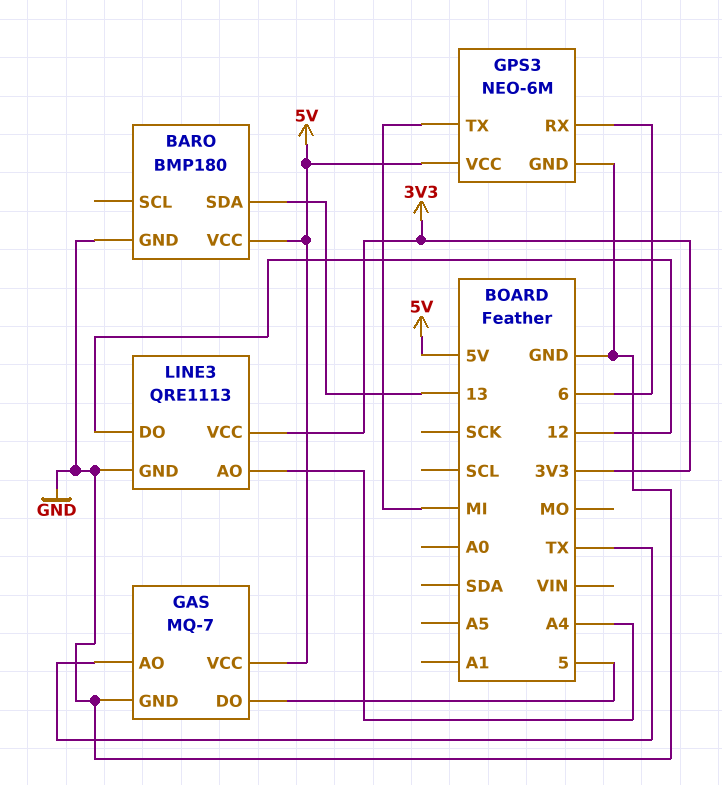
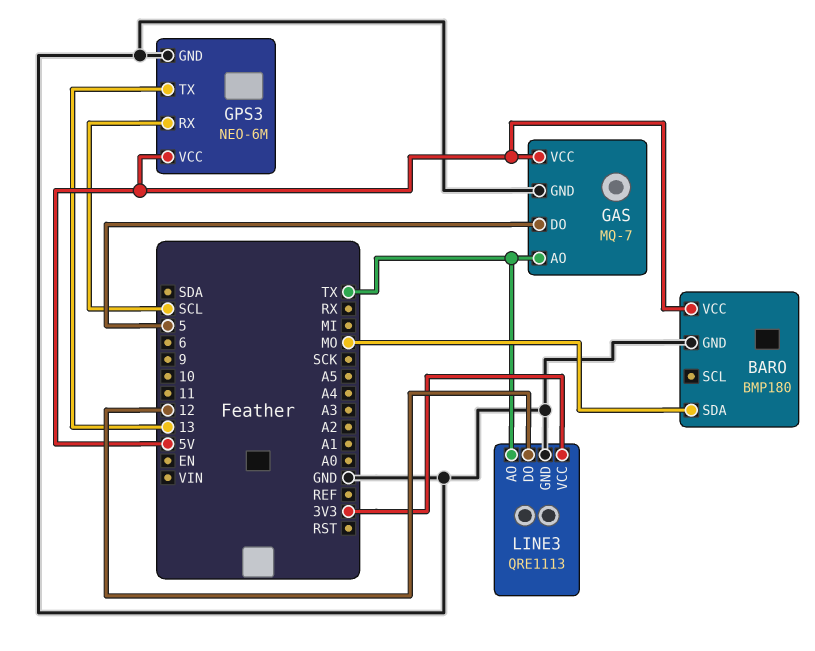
BARO pin SDA: 13 -> MO
GPS3 pin RX: 6 -> SCL
GPS3 pin TX: MI -> 13
LINE3 pin AO: A4 -> TX

